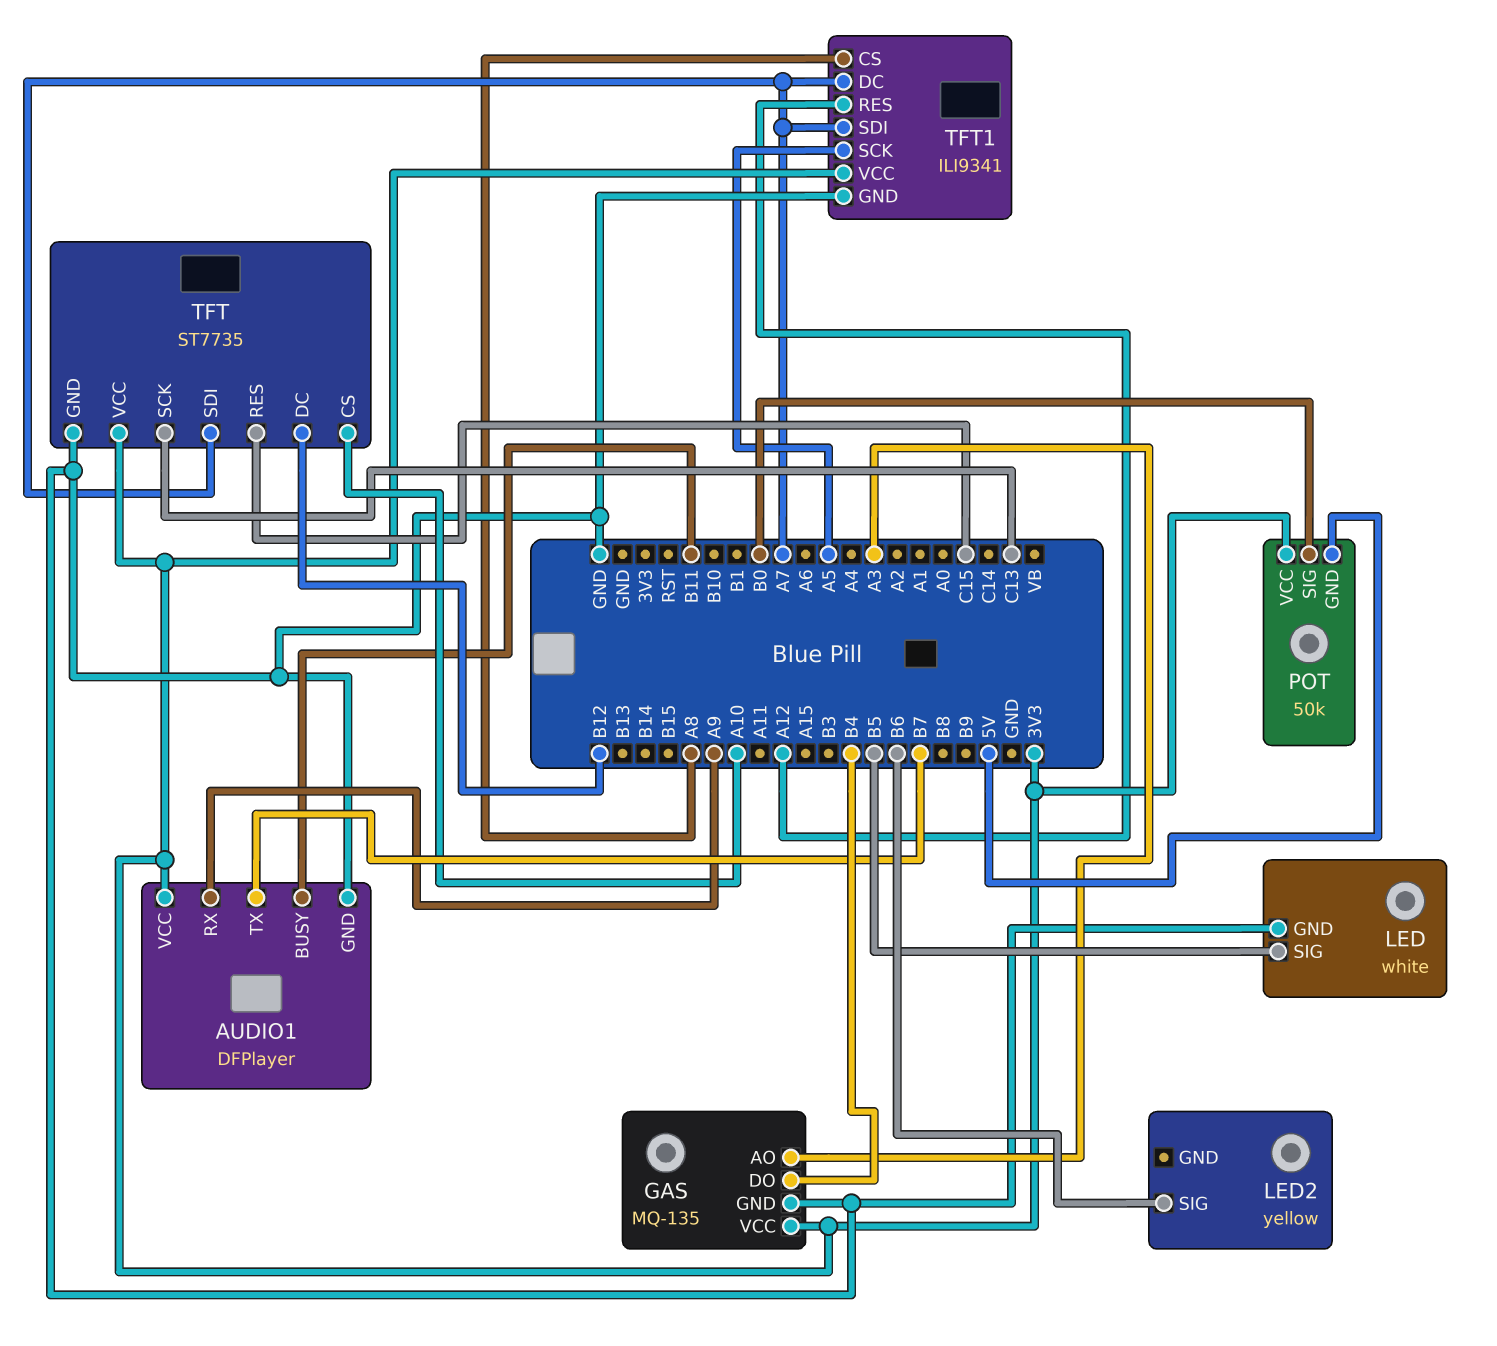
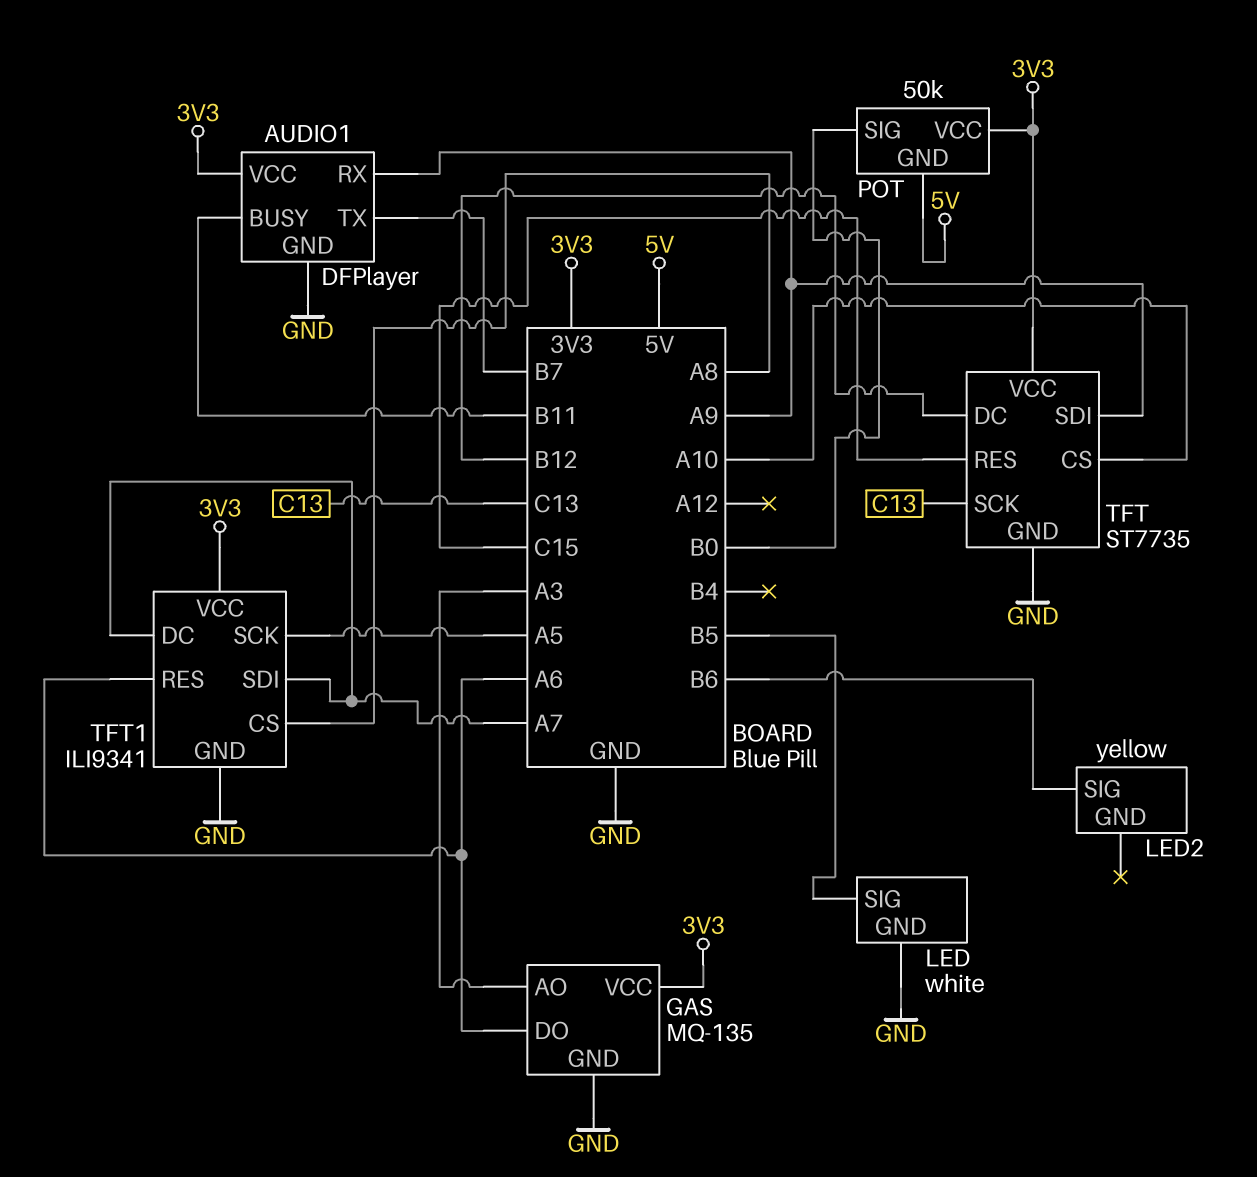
GAS pin DO: B4 -> A6
TFT pin SDI: A7 -> A9
TFT1 pin RES: A12 -> A6

